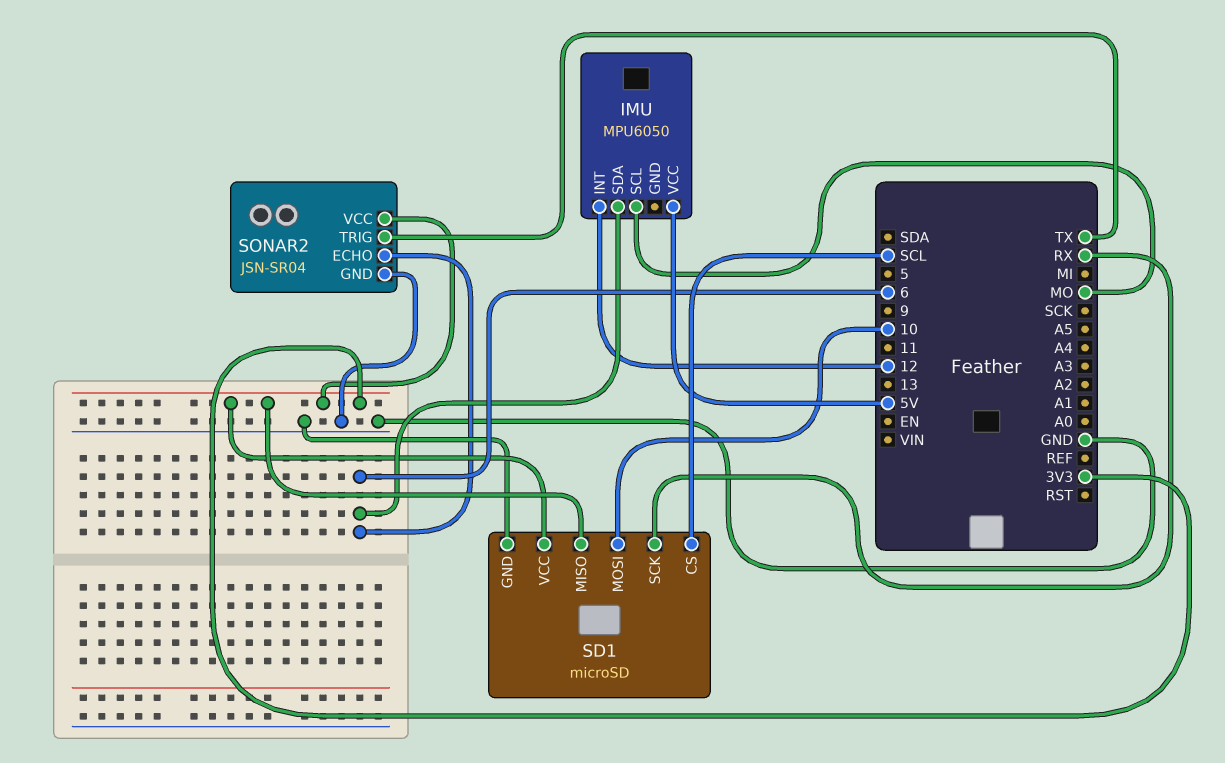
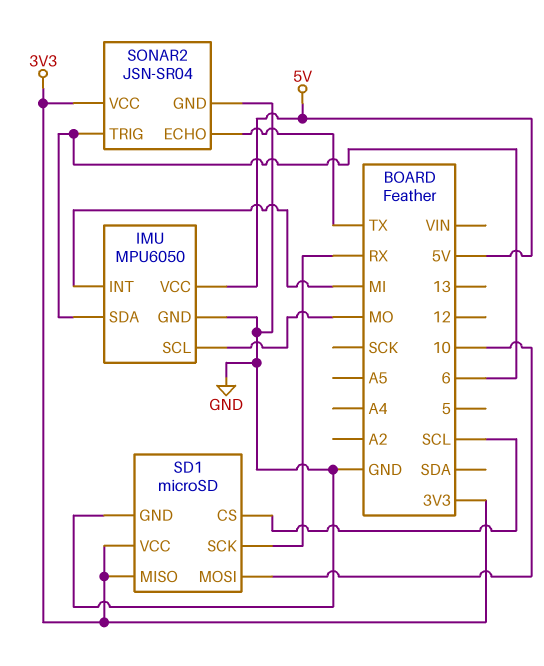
IMU pin GND: none -> GND
IMU pin INT: 12 -> MI
SONAR2 pin ECHO: 6 -> TX
SONAR2 pin TRIG: TX -> 6

